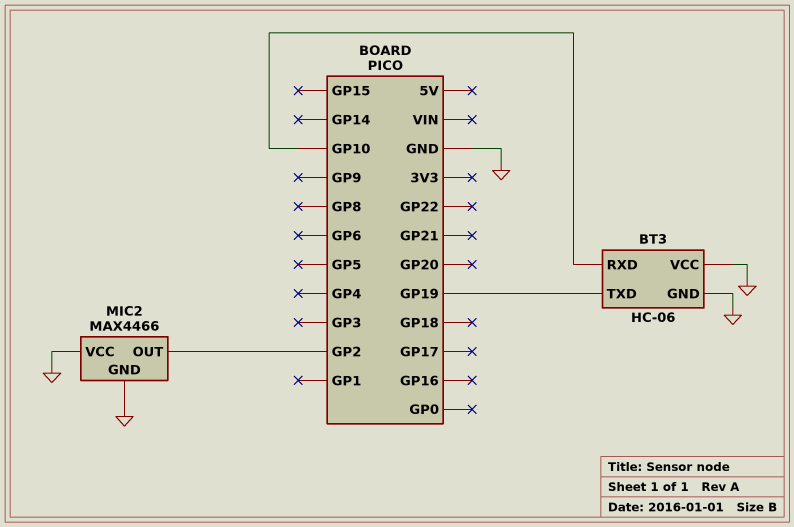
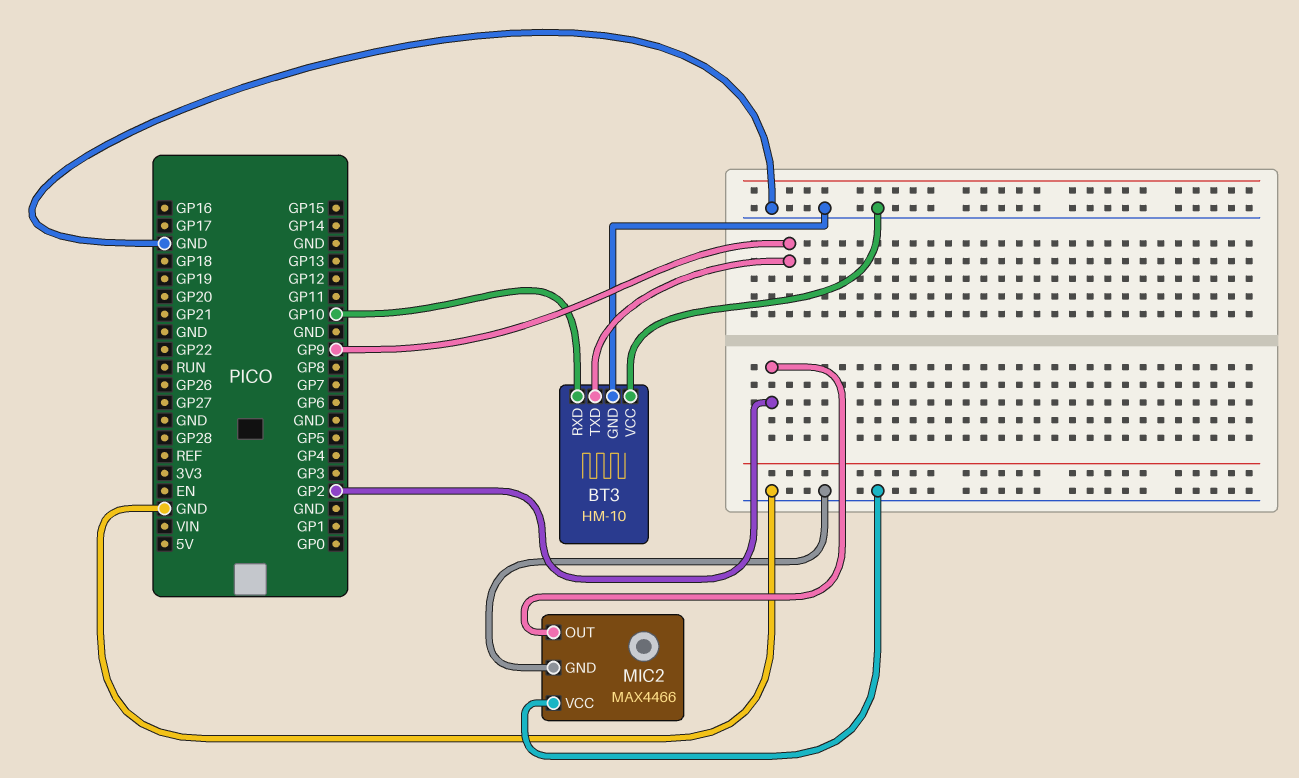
BT3: HC-06 -> HM-10
BT3 pin TXD: GP19 -> GP9

